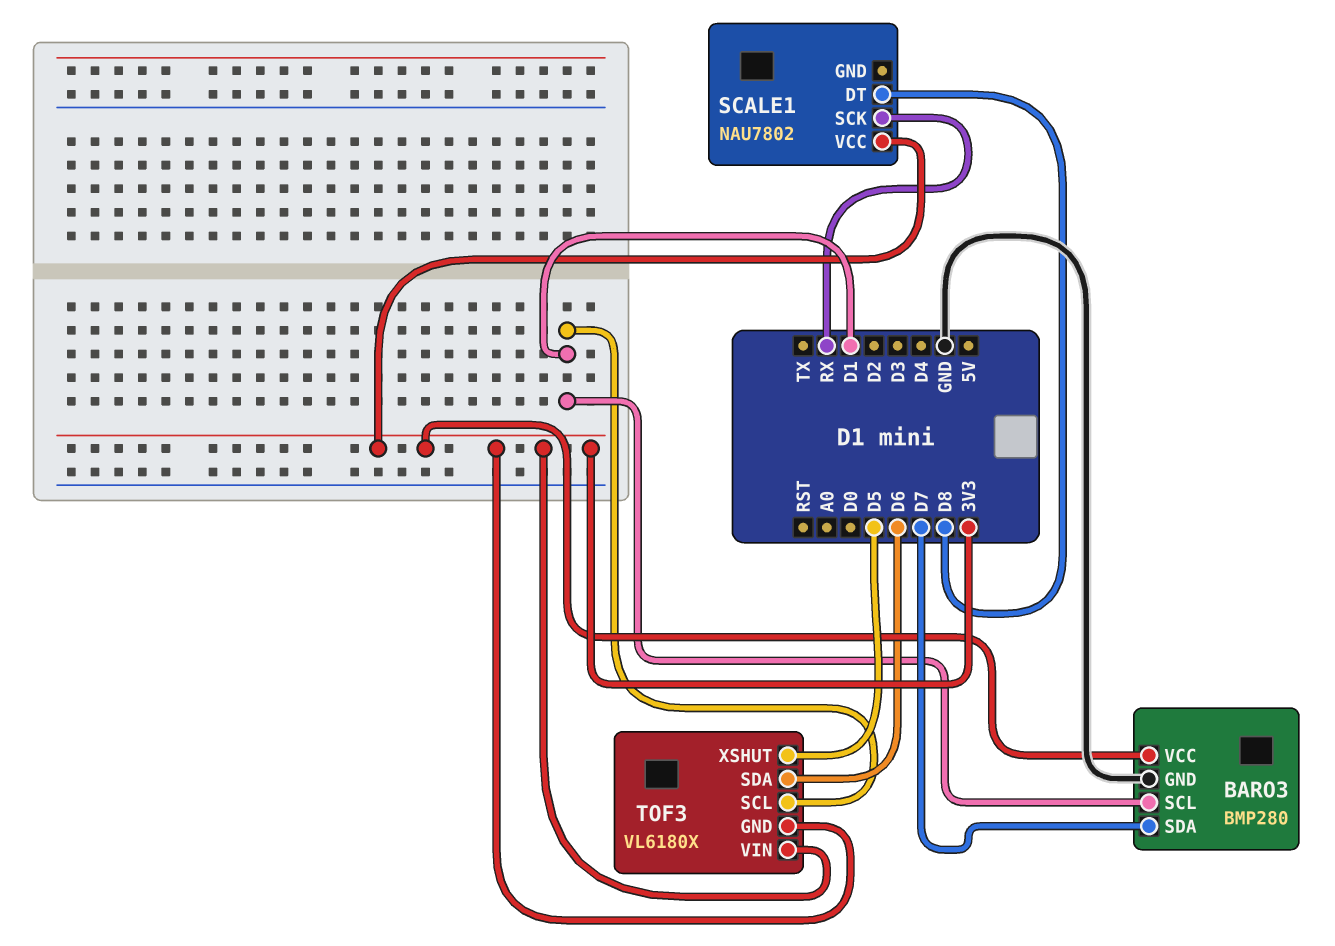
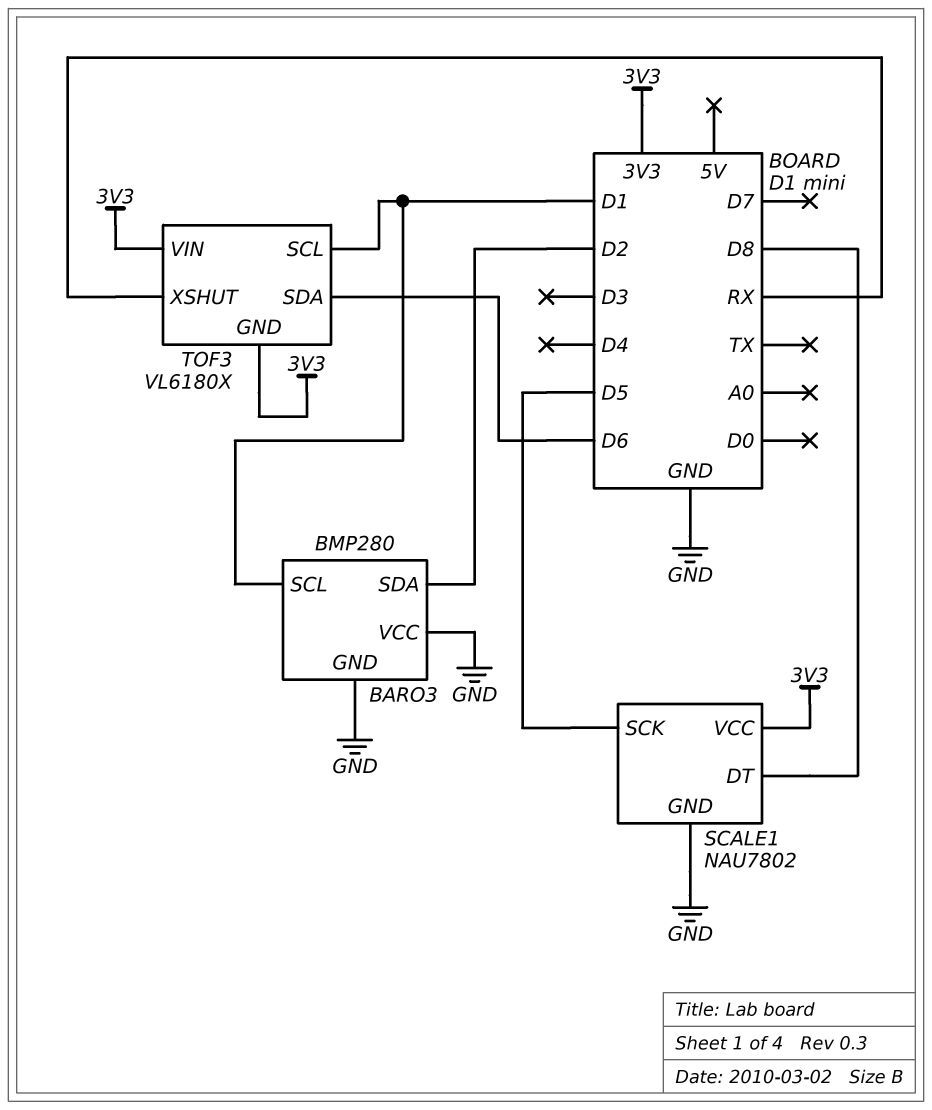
BARO3 pin SDA: D7 -> D2
BARO3 pin VCC: 3V3 -> GND
SCALE1 pin GND: none -> GND
SCALE1 pin SCK: RX -> D5
TOF3 pin XSHUT: D5 -> RX

